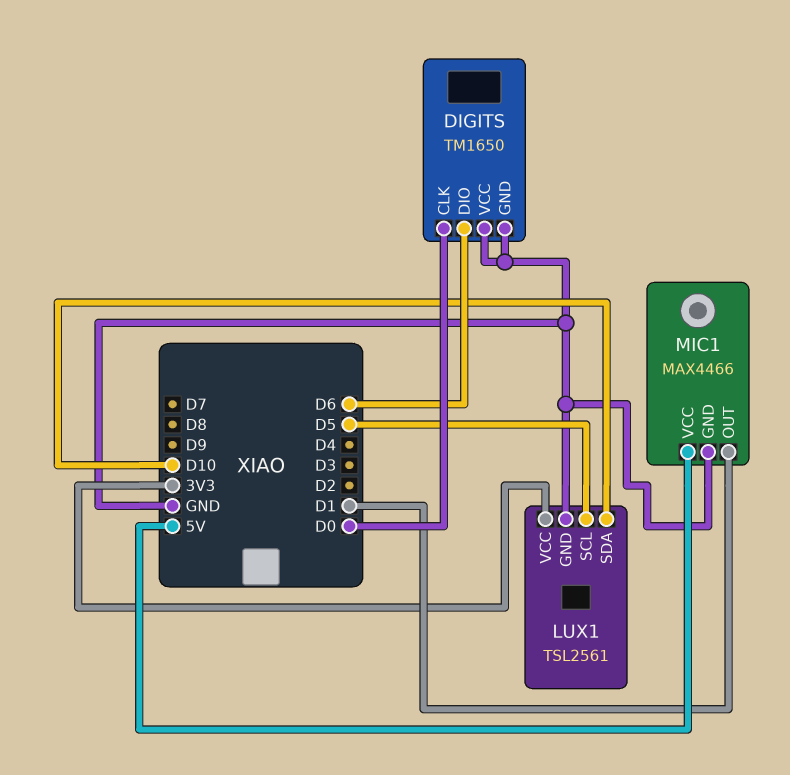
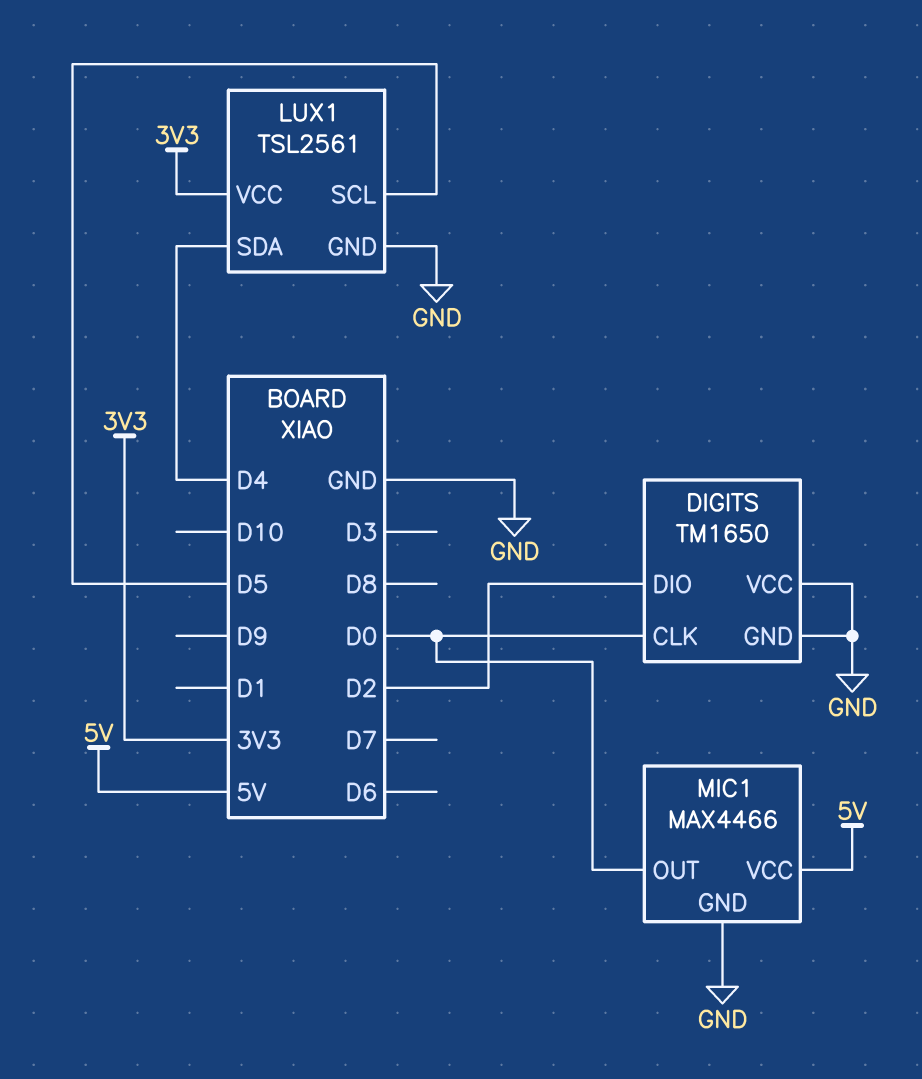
DIGITS pin DIO: D6 -> D2
LUX1 pin SDA: D10 -> D4
MIC1 pin OUT: D1 -> D0

